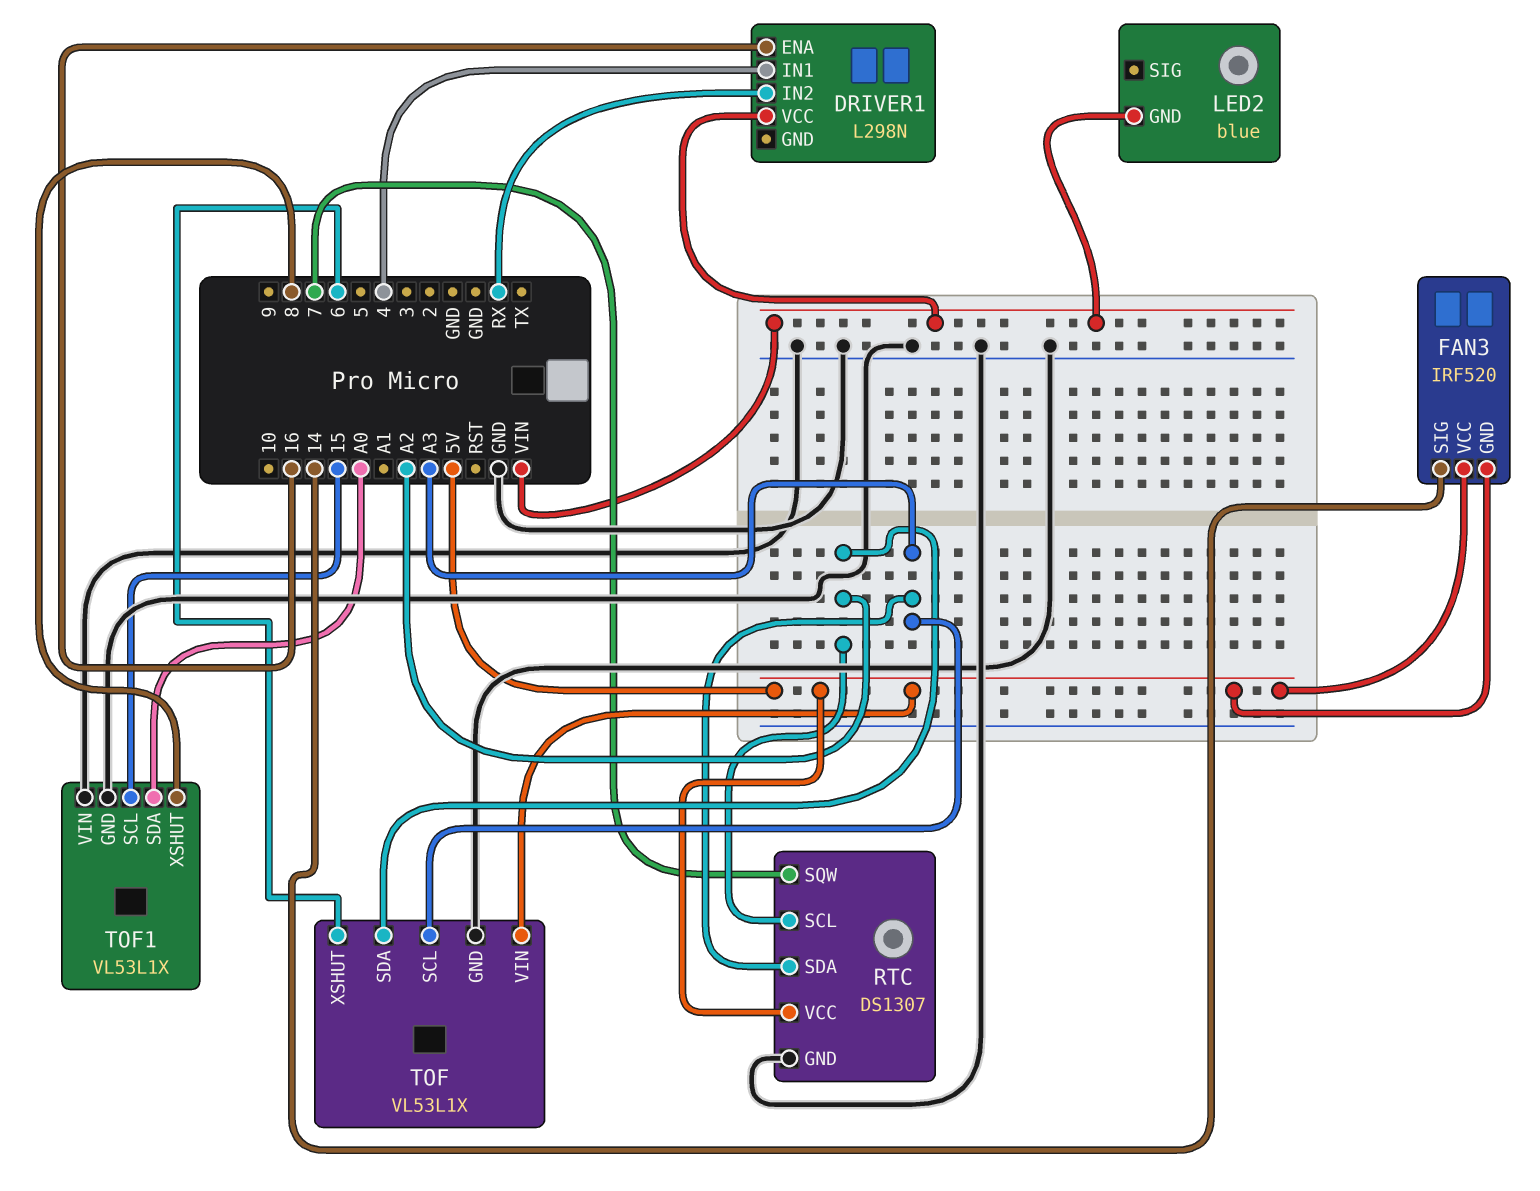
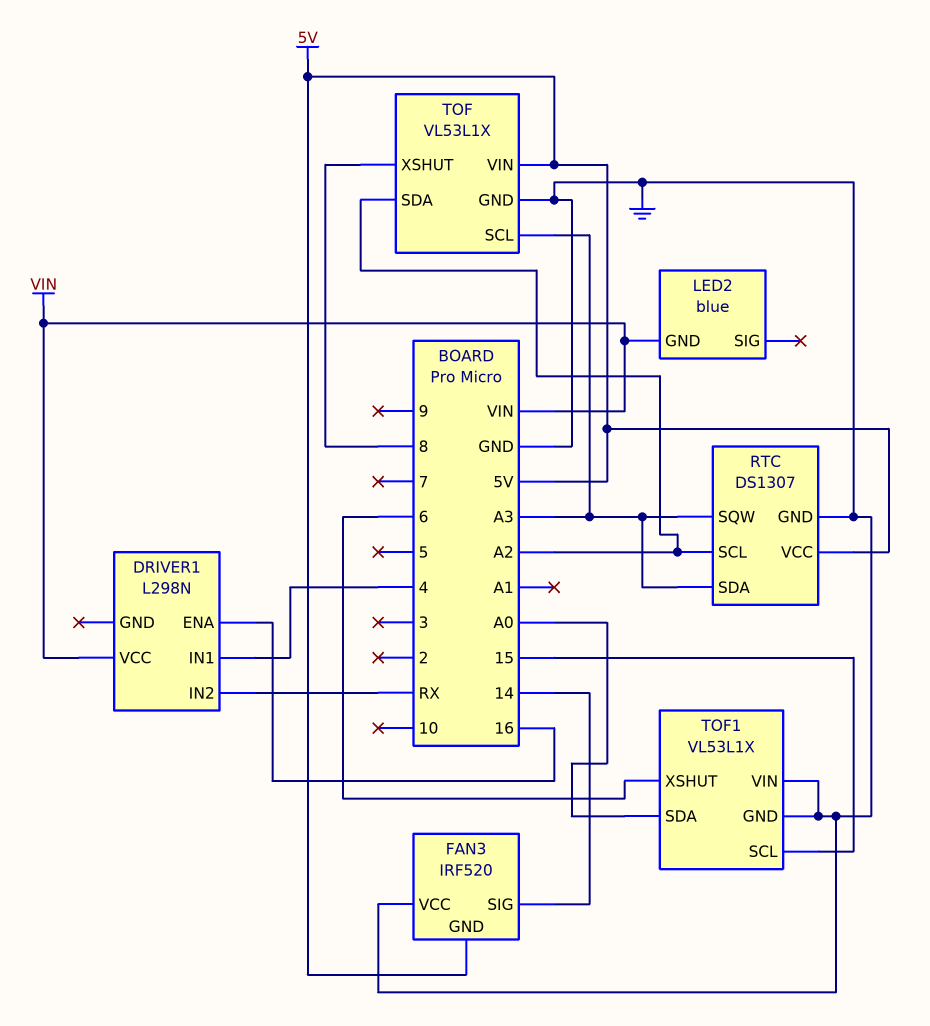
FAN3 pin VCC: 5V -> GND
RTC pin SQW: 7 -> A3
TOF pin XSHUT: 6 -> 8
TOF1 pin XSHUT: 8 -> 6

